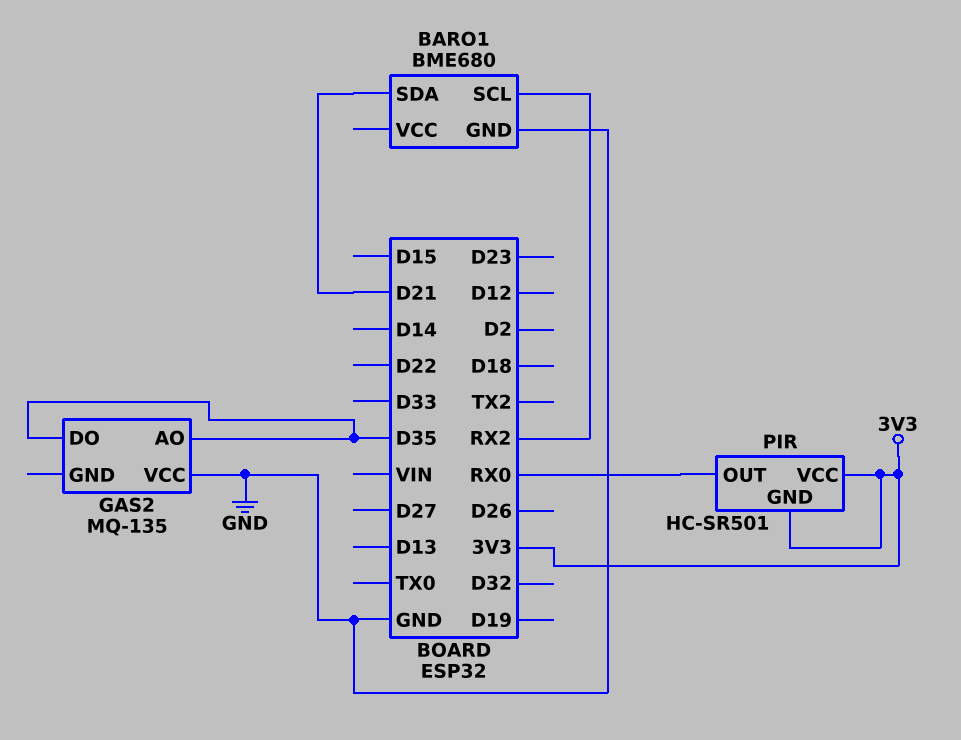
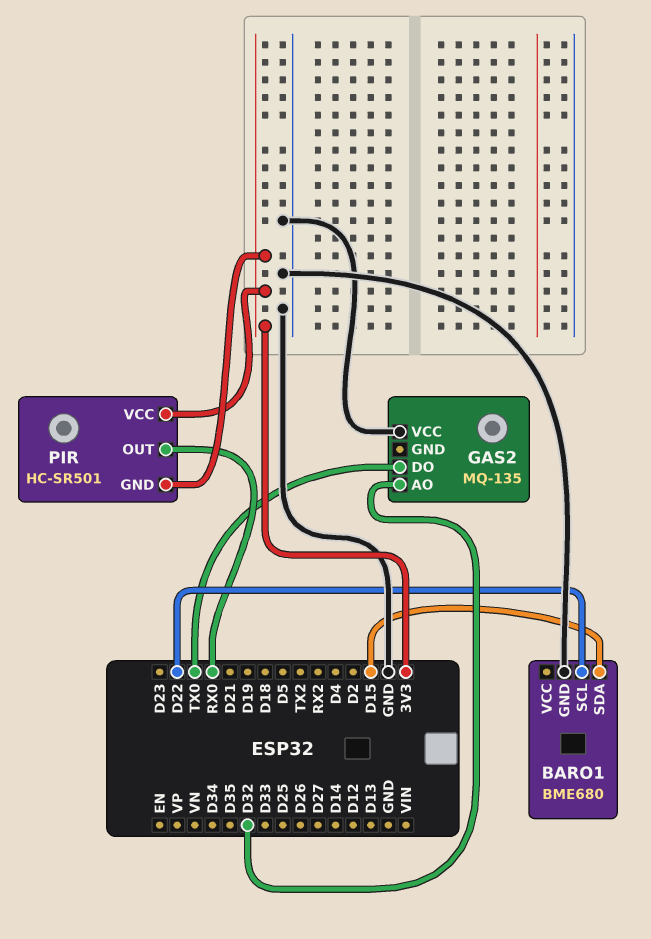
BARO1 pin SCL: RX2 -> D22
BARO1 pin SDA: D21 -> D15
GAS2 pin AO: D35 -> D32
GAS2 pin DO: D35 -> TX0

